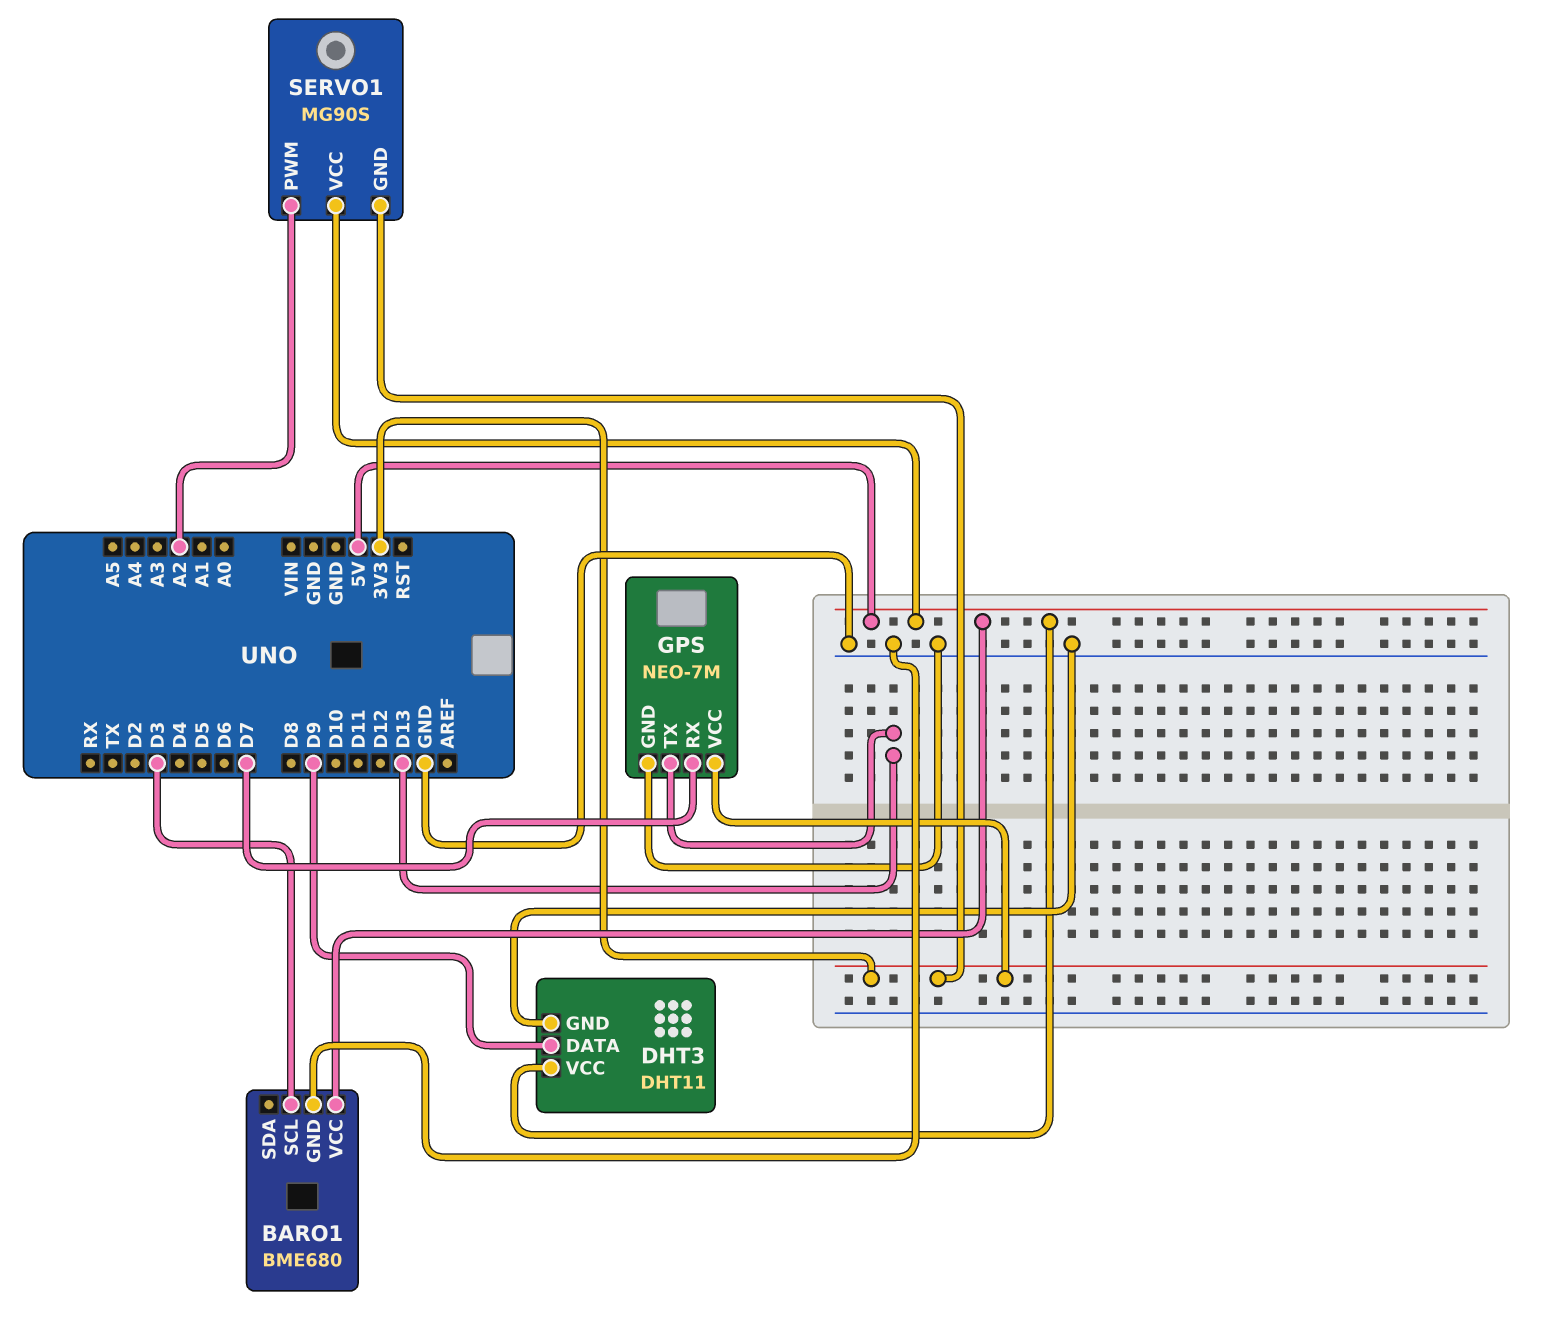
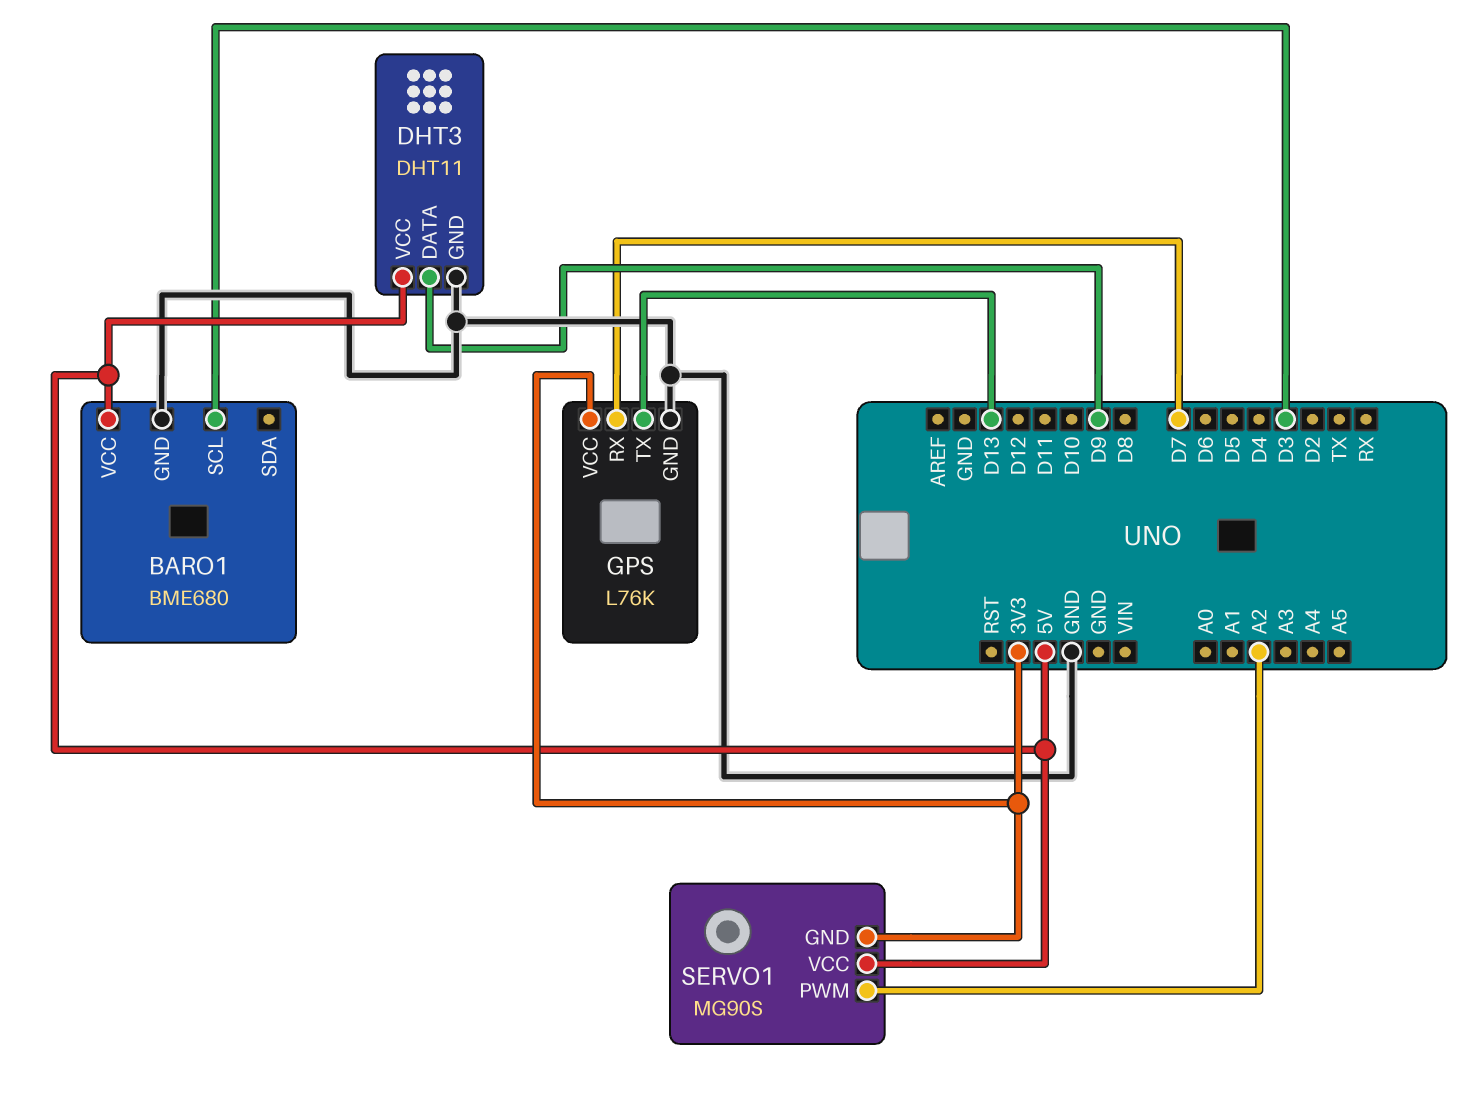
GPS: NEO-7M -> L76K

